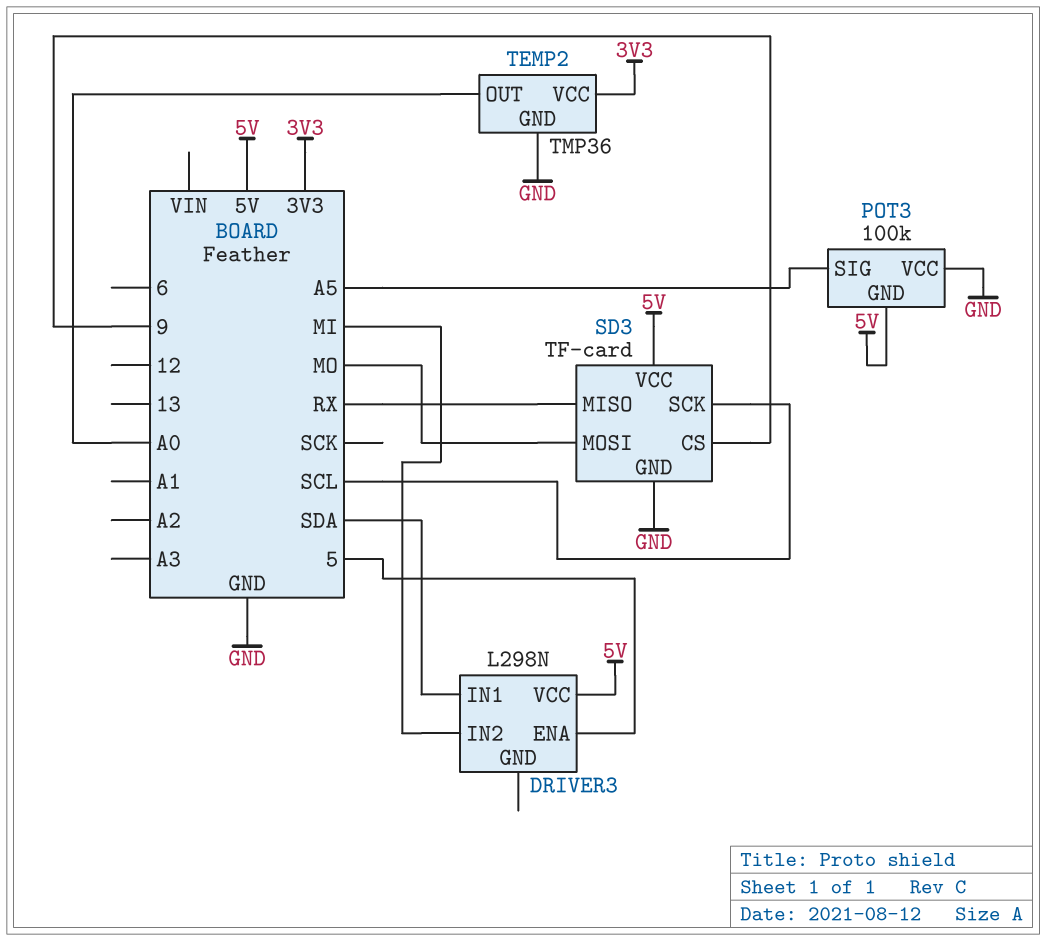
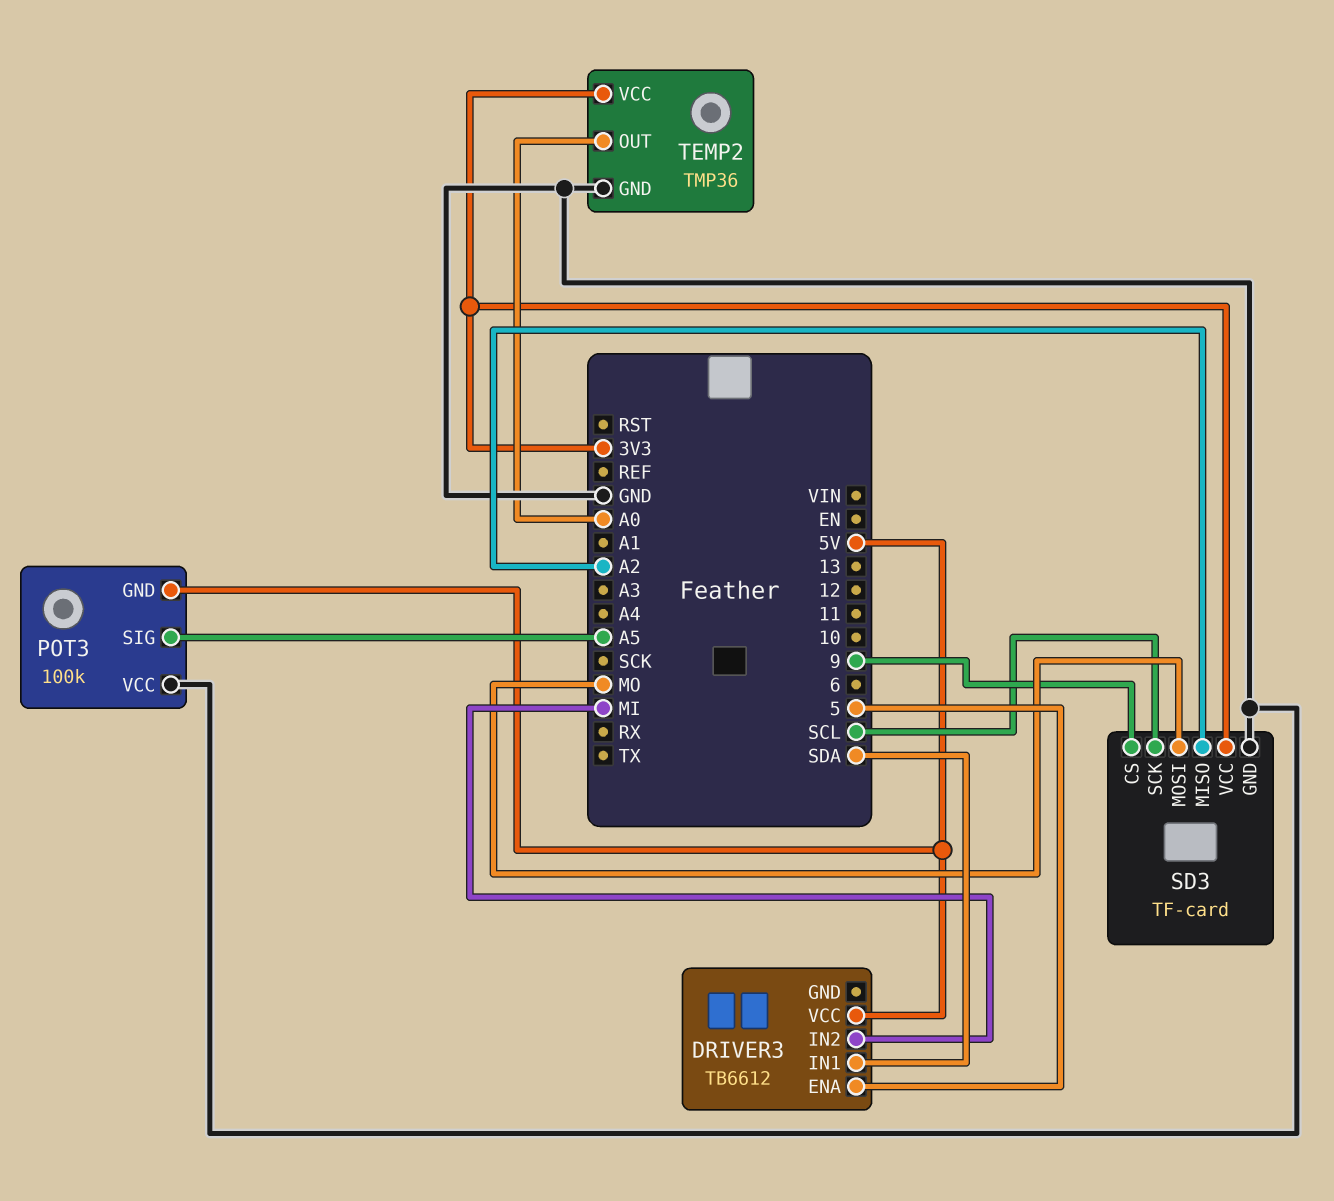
DRIVER3: L298N -> TB6612
SD3 pin MISO: RX -> A2
SD3 pin VCC: 5V -> 3V3

